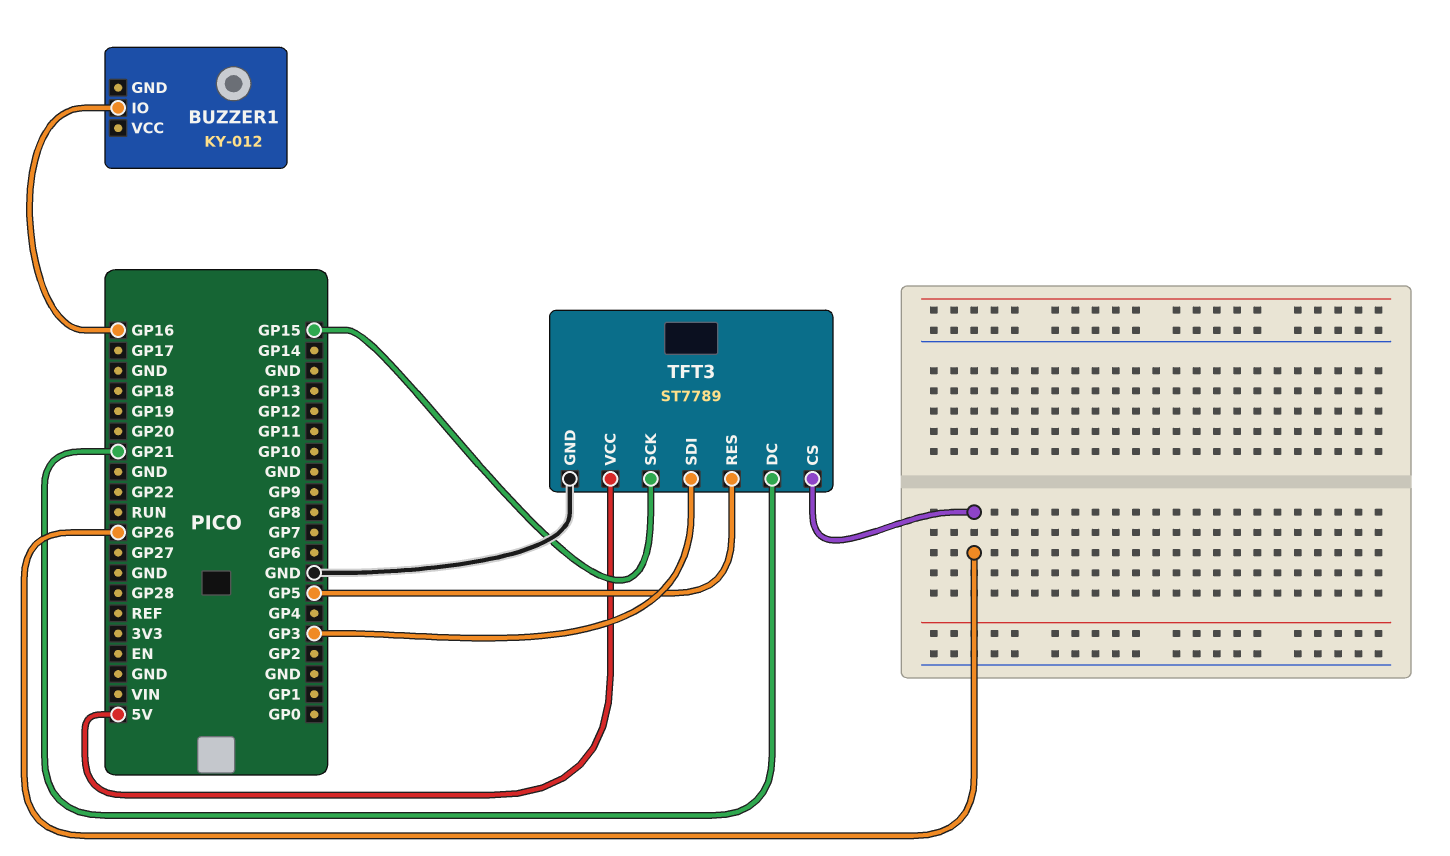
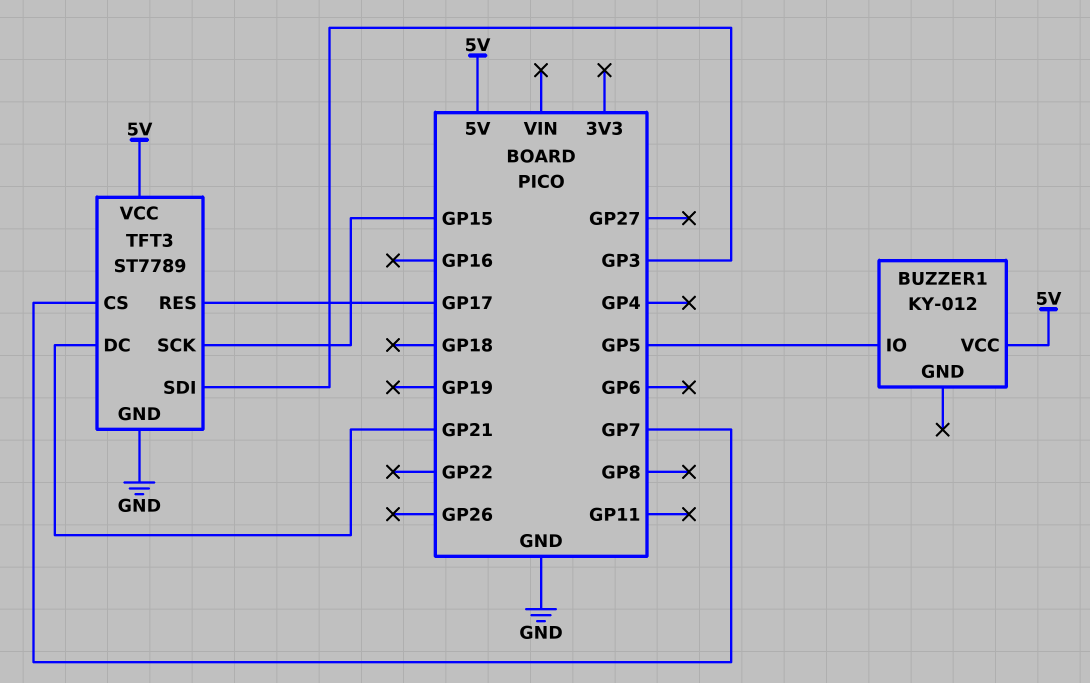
BUZZER1 pin IO: GP16 -> GP5
BUZZER1 pin VCC: none -> 5V
TFT3 pin CS: GP26 -> GP7
TFT3 pin RES: GP5 -> GP17

